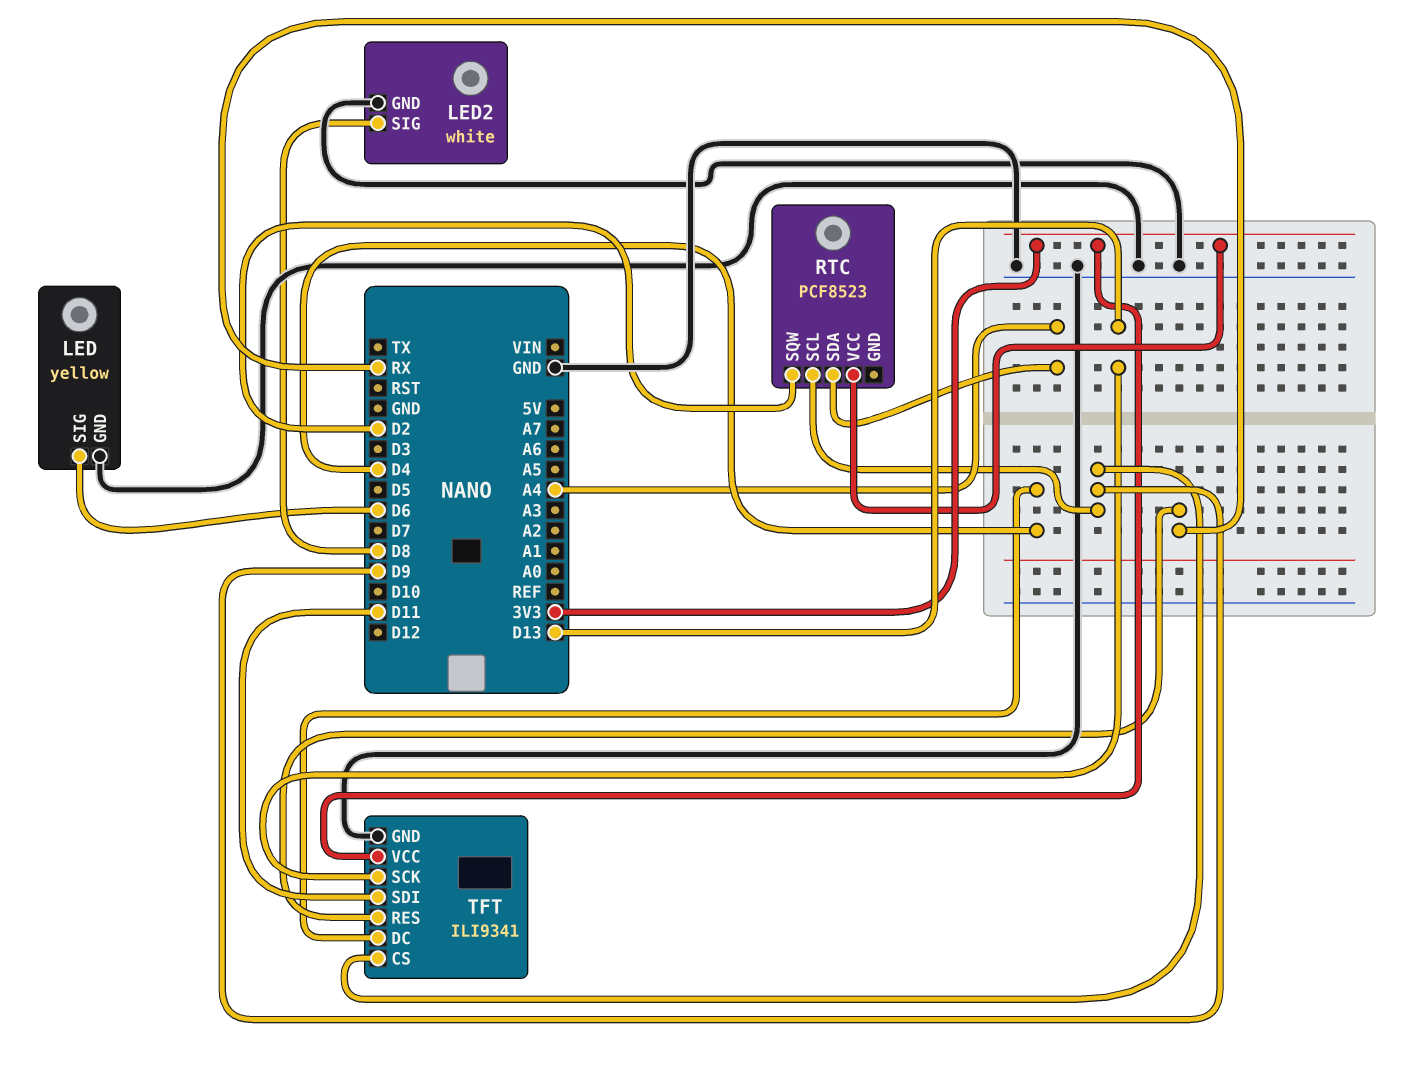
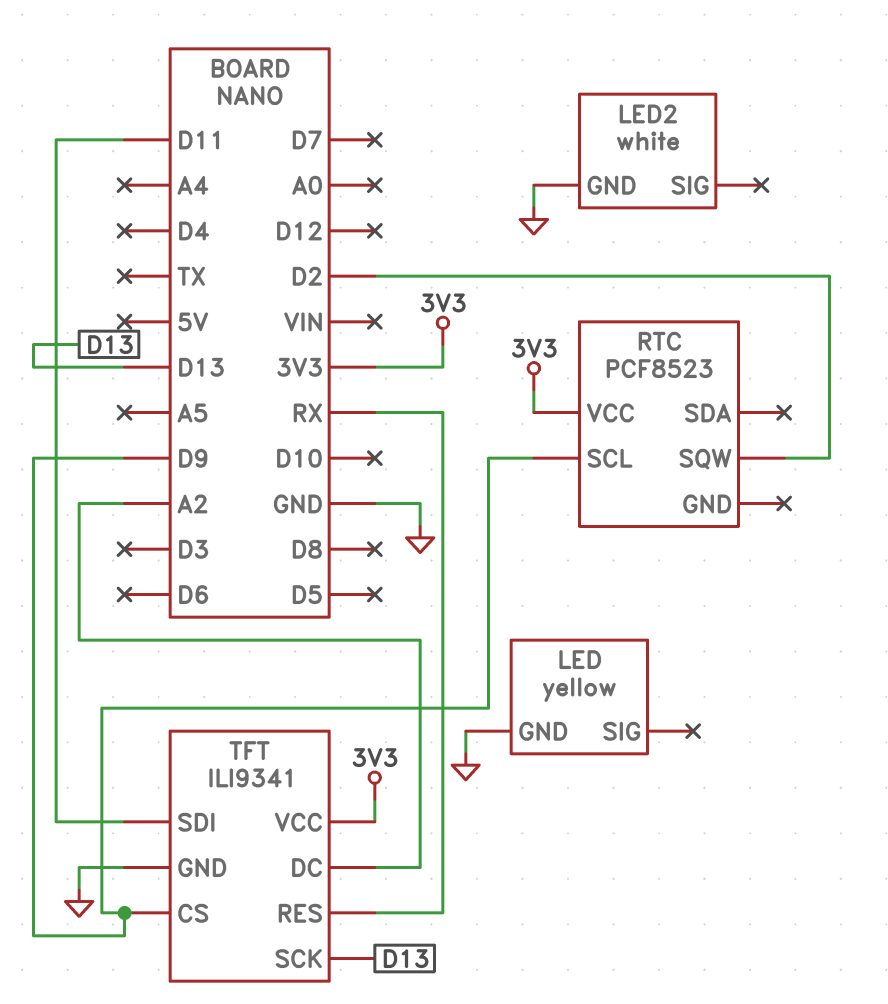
LED pin SIG: D6 -> none
LED2 pin SIG: D8 -> none
RTC pin SDA: A4 -> none
TFT pin DC: D4 -> A2

